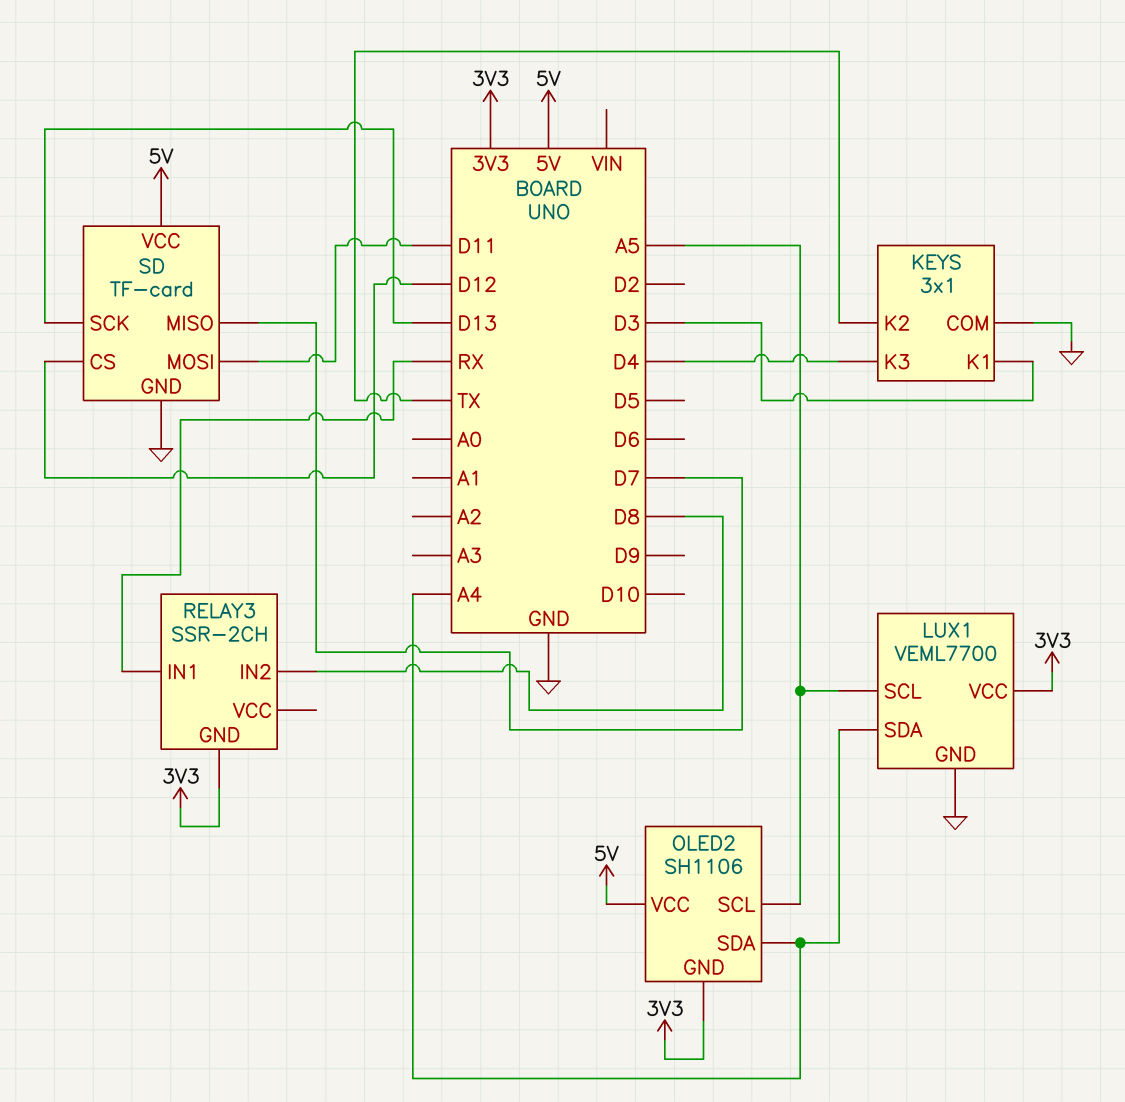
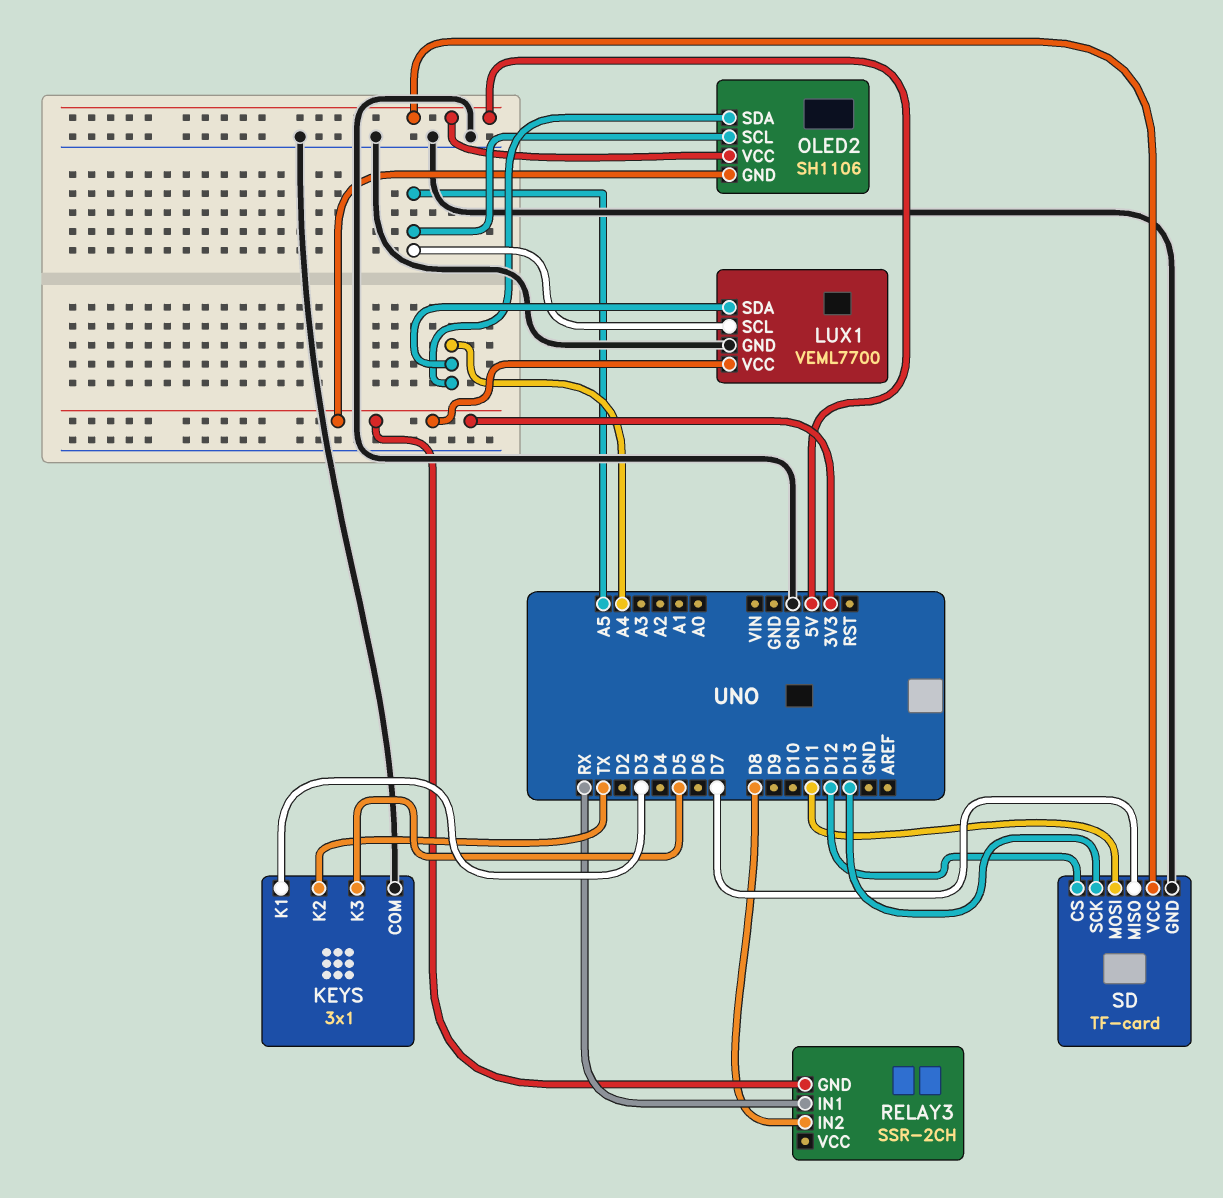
KEYS pin K3: D4 -> D5

